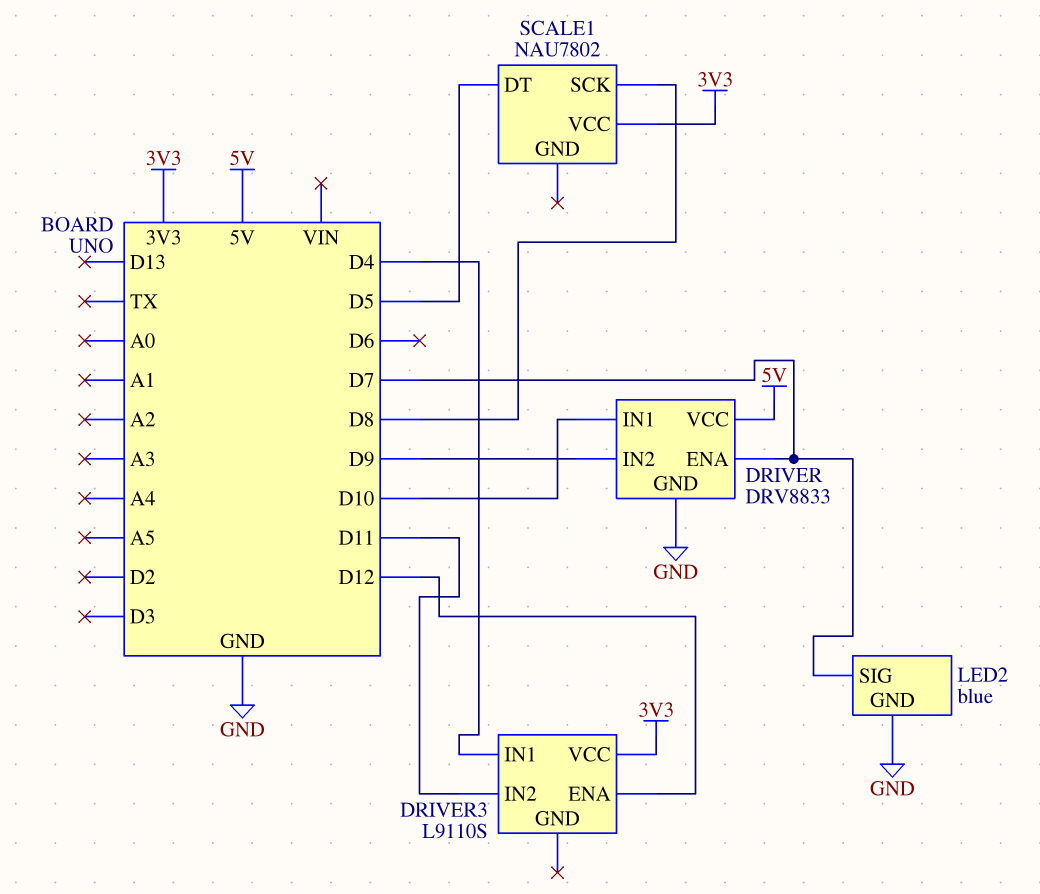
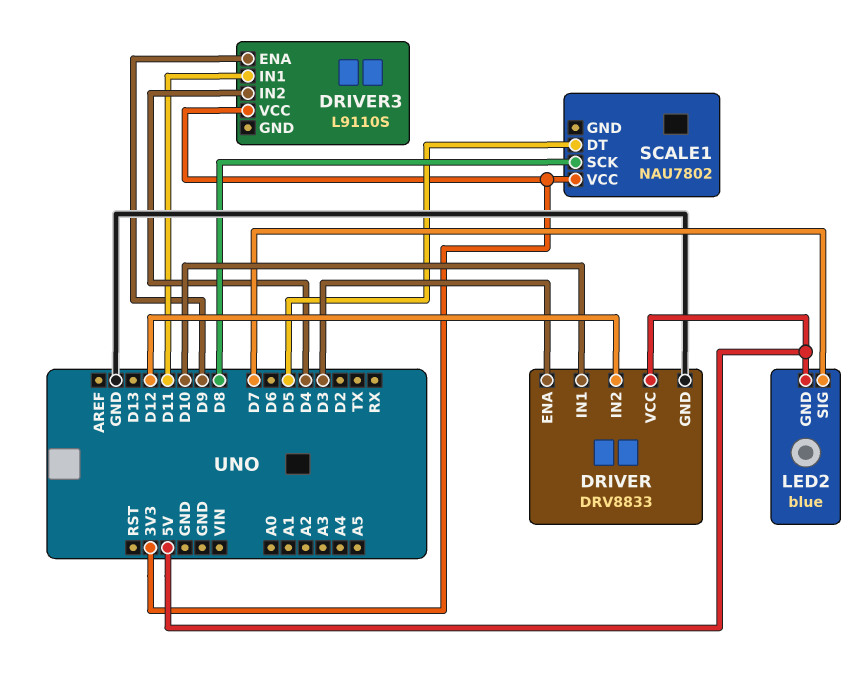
DRIVER pin ENA: D7 -> D3
DRIVER pin IN2: D9 -> D12
DRIVER3 pin ENA: D12 -> D9
DRIVER3 pin IN1: D4 -> D11
DRIVER3 pin IN2: D11 -> D4
LED2 pin GND: GND -> 5V

